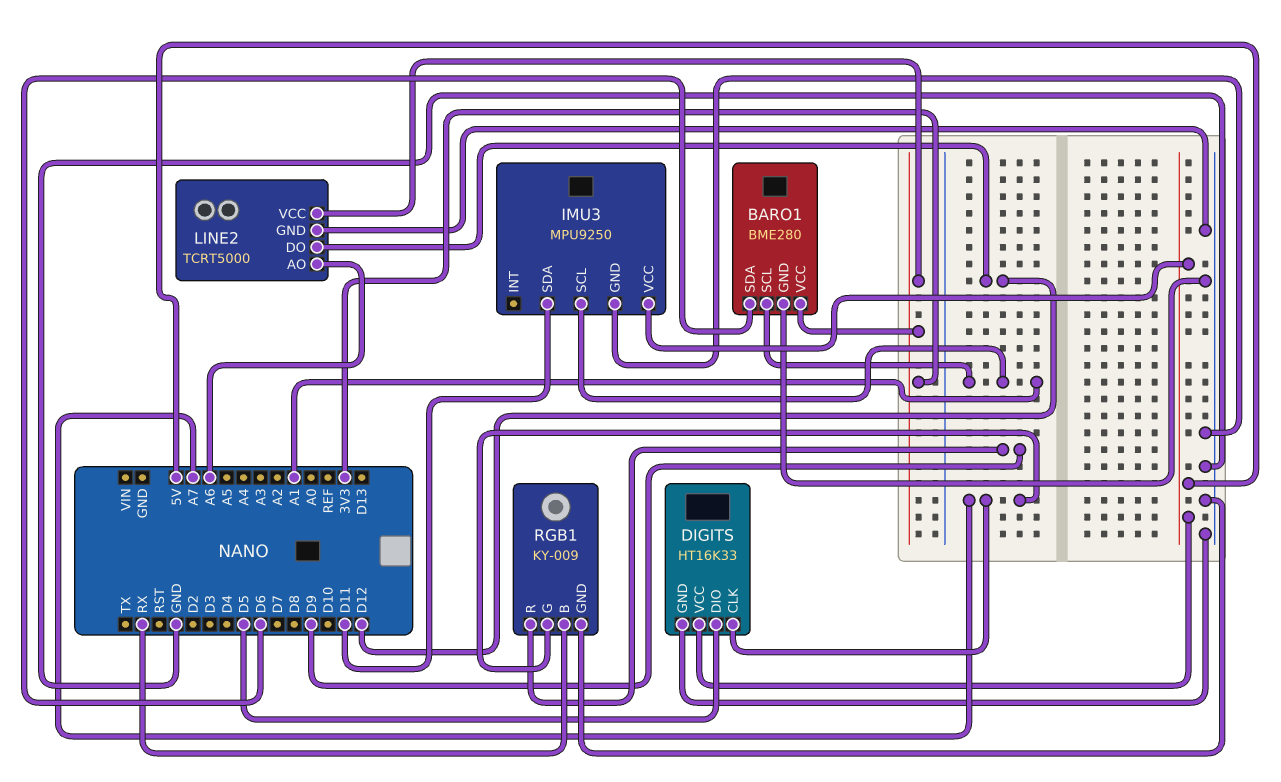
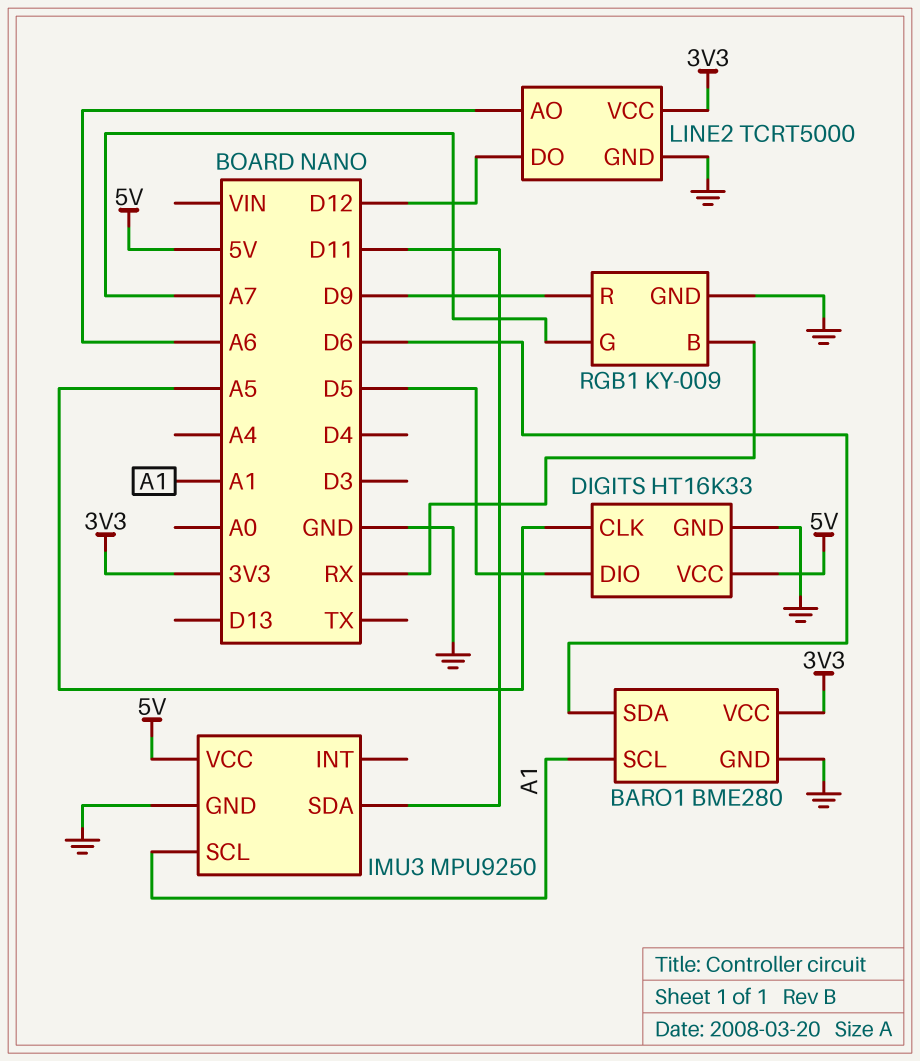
DIGITS pin CLK: A7 -> A5

